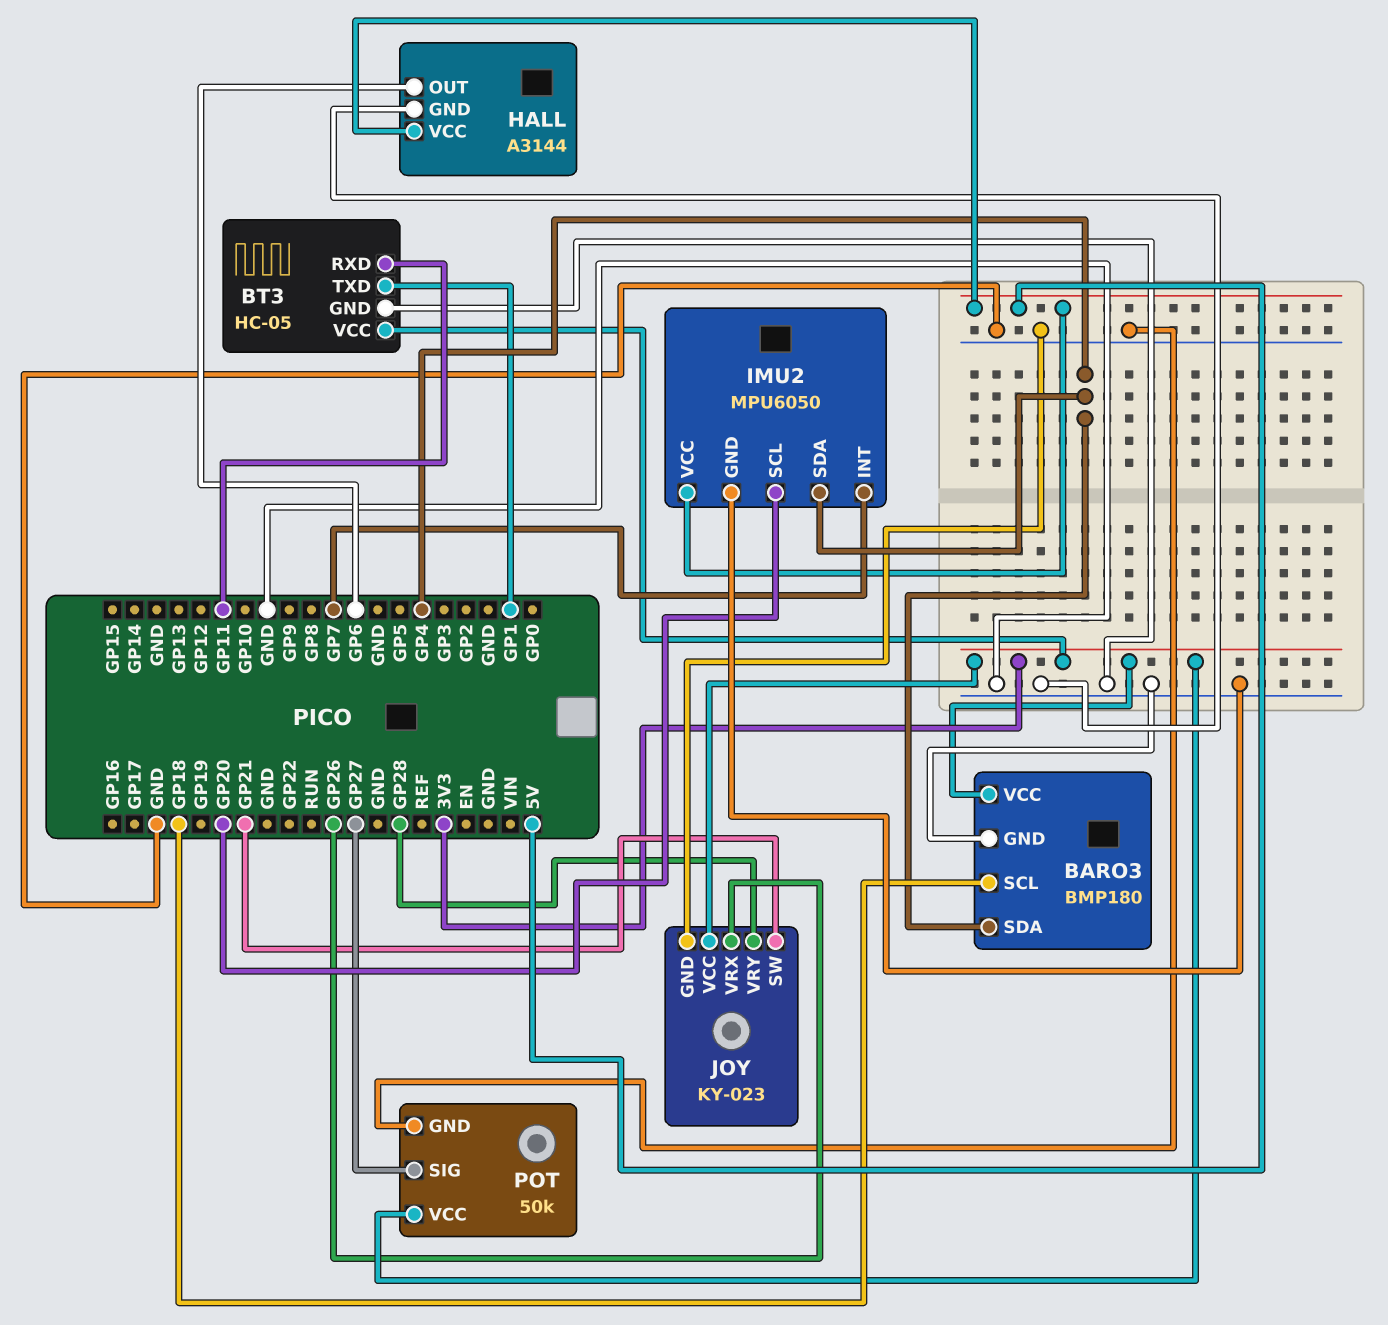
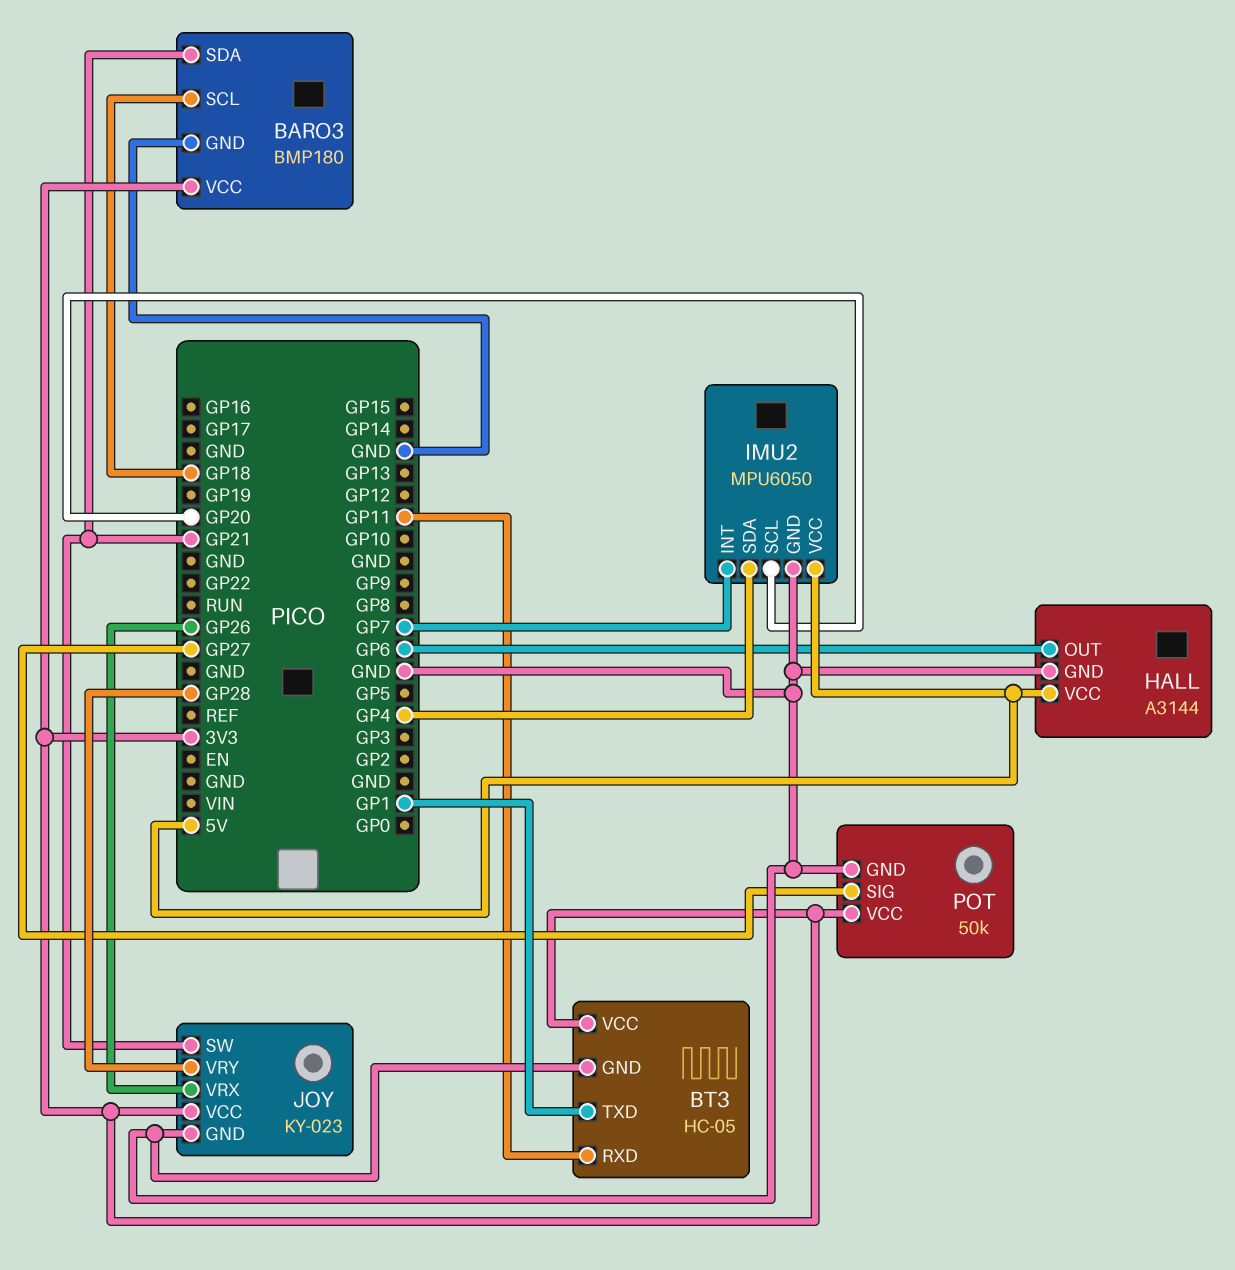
BARO3 pin SDA: GP4 -> GP21

